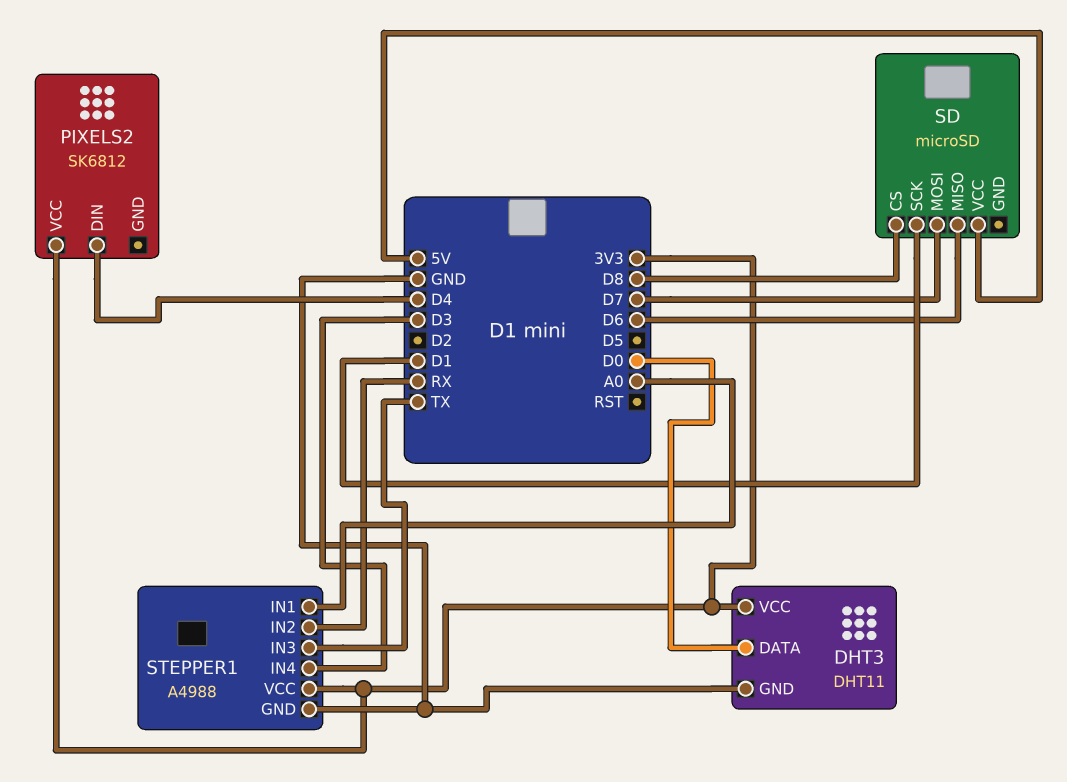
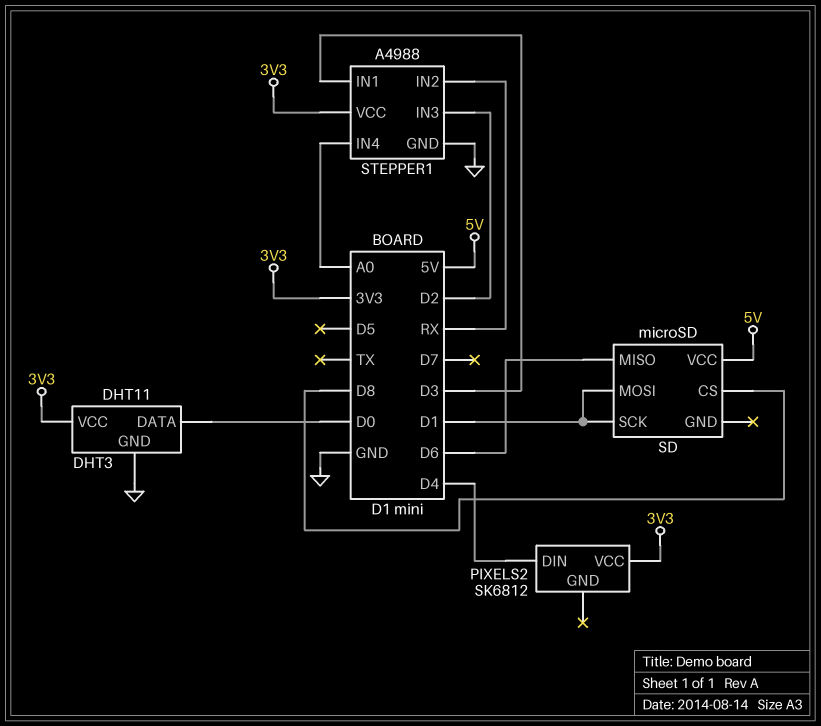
SD pin MOSI: D7 -> D1
STEPPER1 pin IN1: A0 -> D3
STEPPER1 pin IN3: TX -> D2
STEPPER1 pin IN4: D3 -> A0

